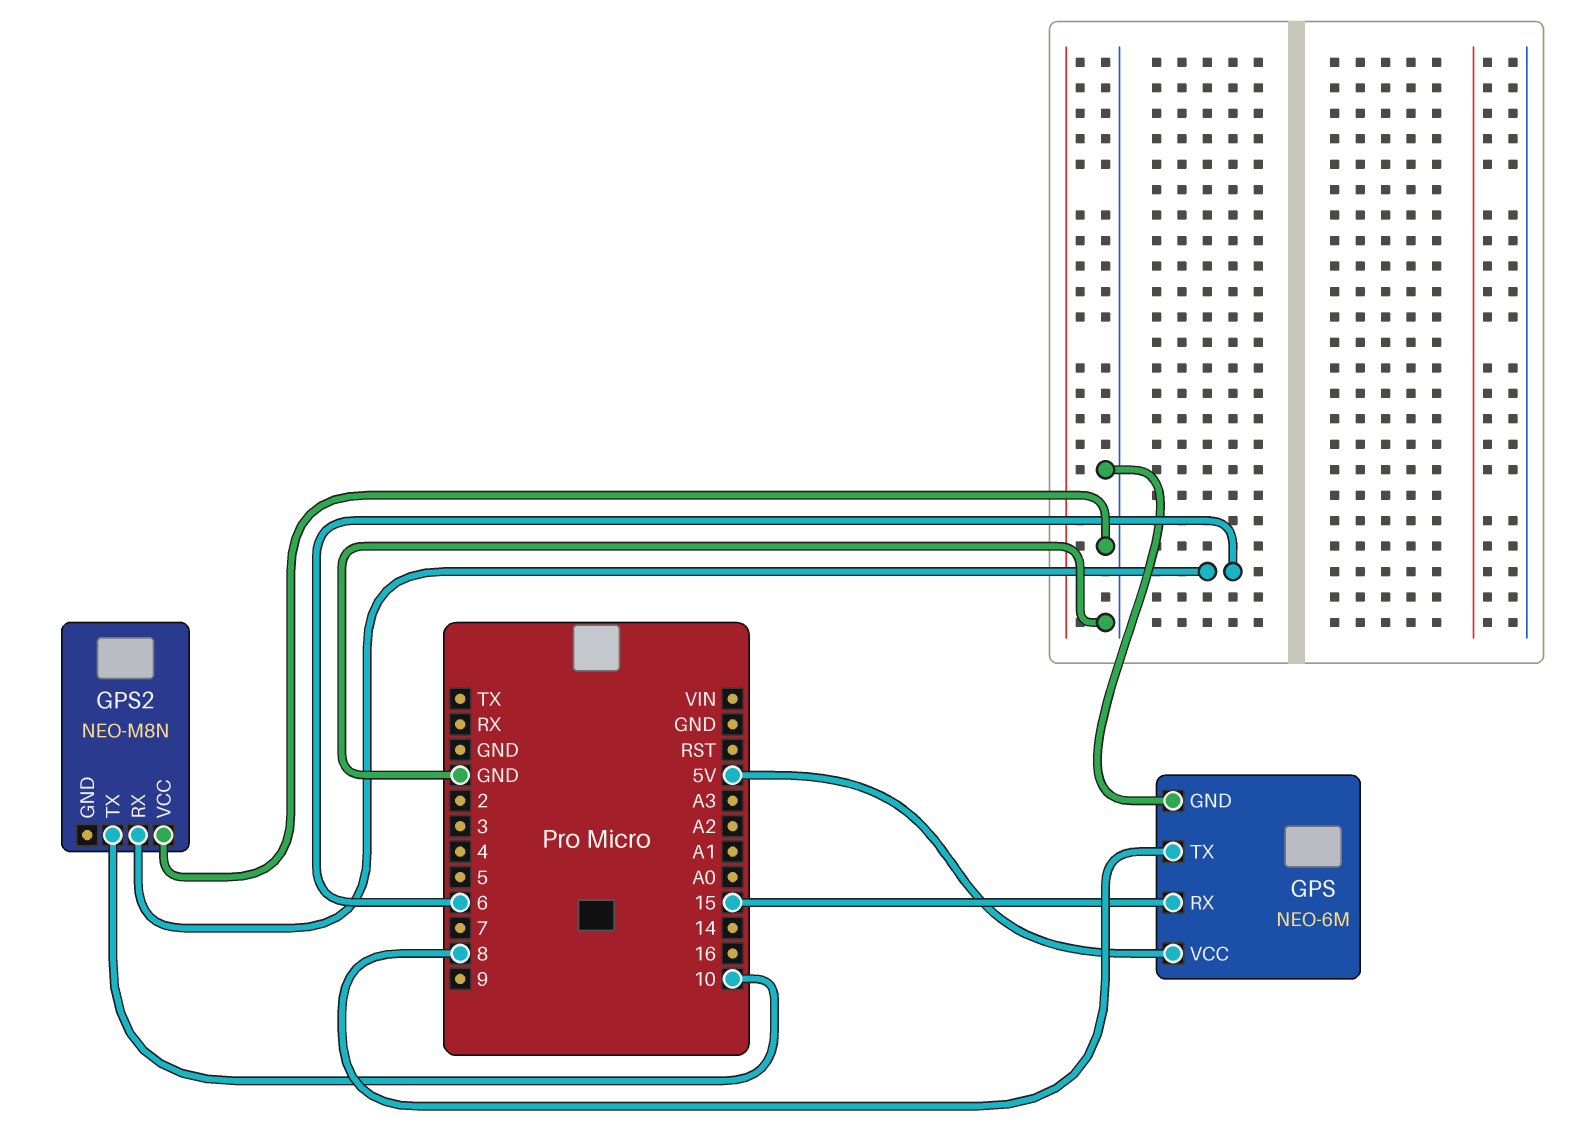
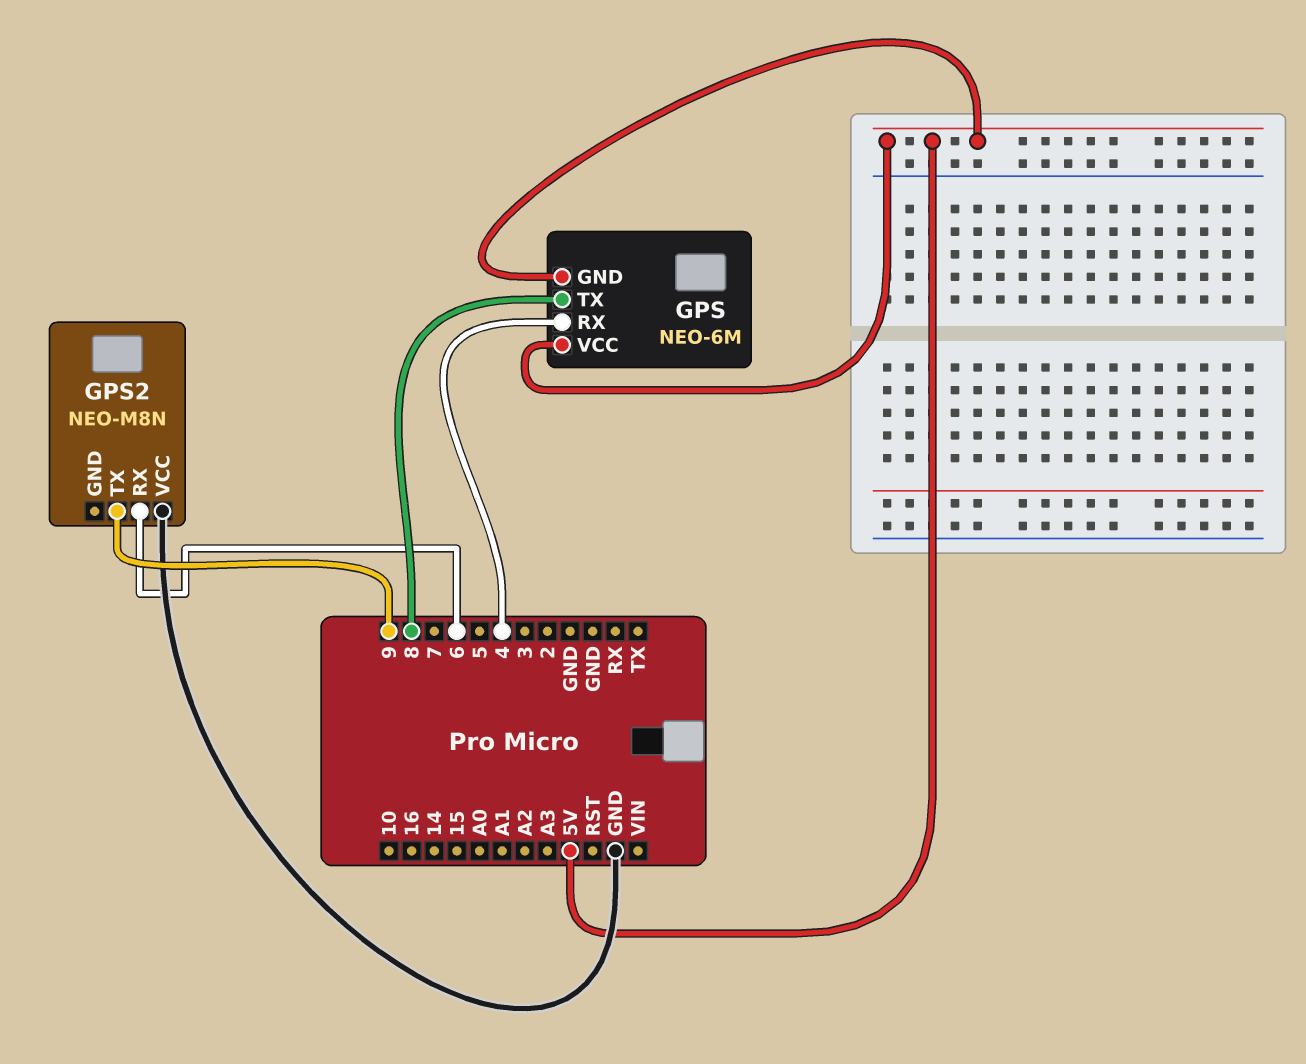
GPS pin GND: GND -> 5V
GPS pin RX: 15 -> 4
GPS2 pin TX: 10 -> 9

